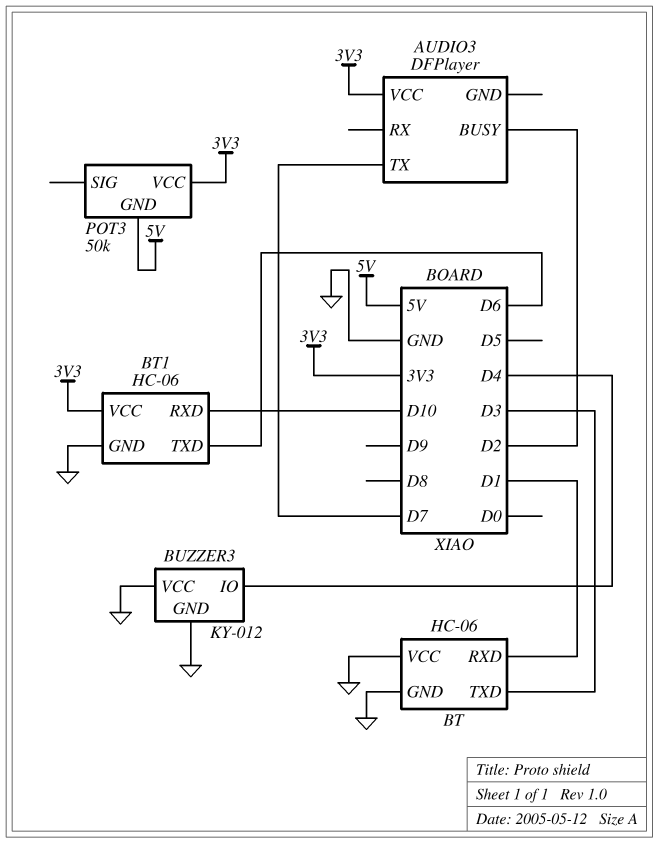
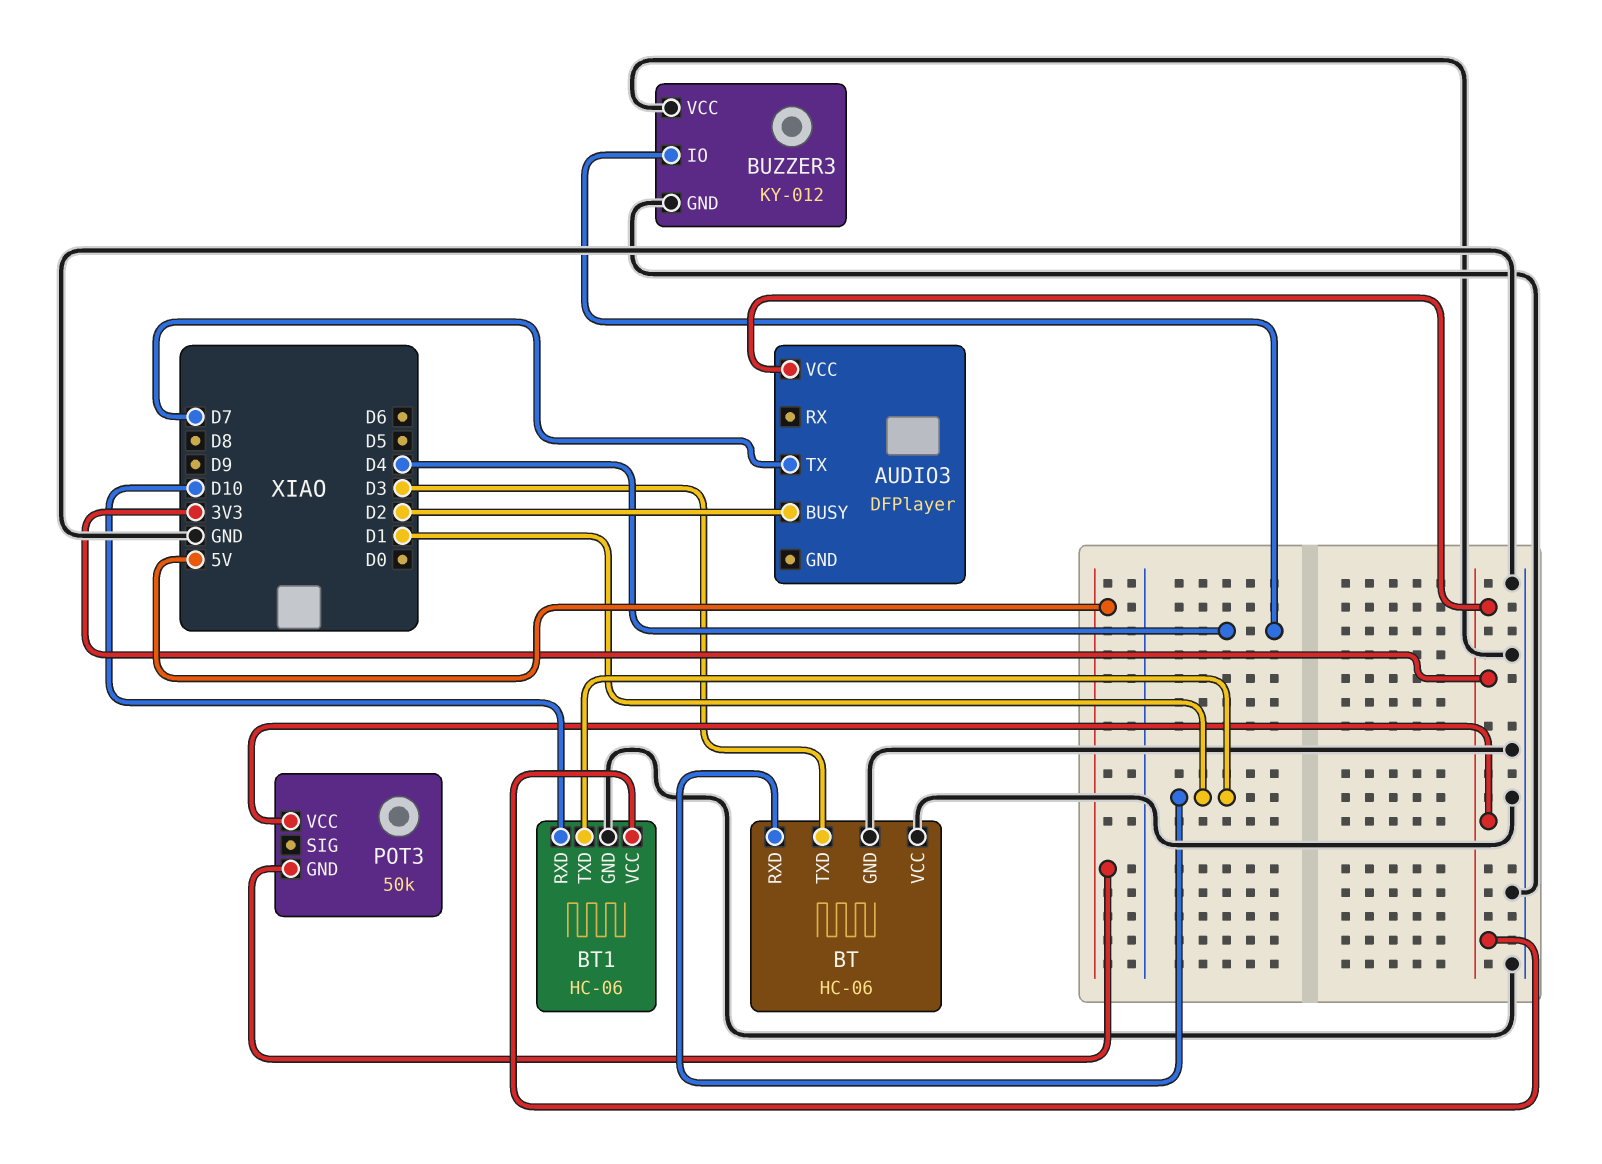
BT1 pin TXD: D6 -> D1

